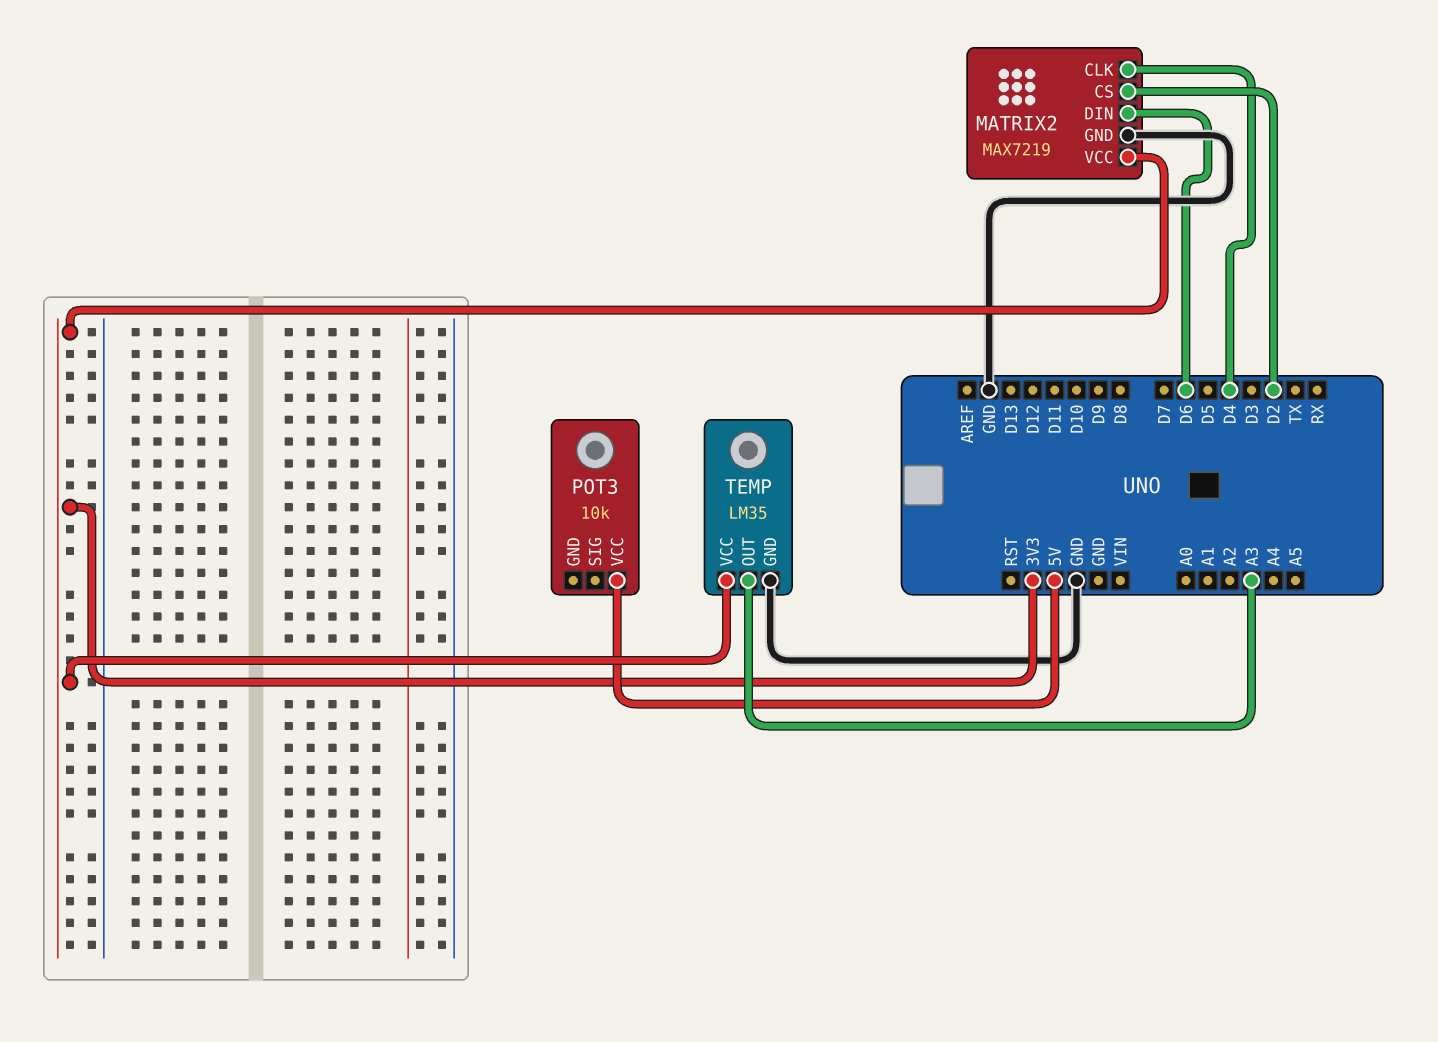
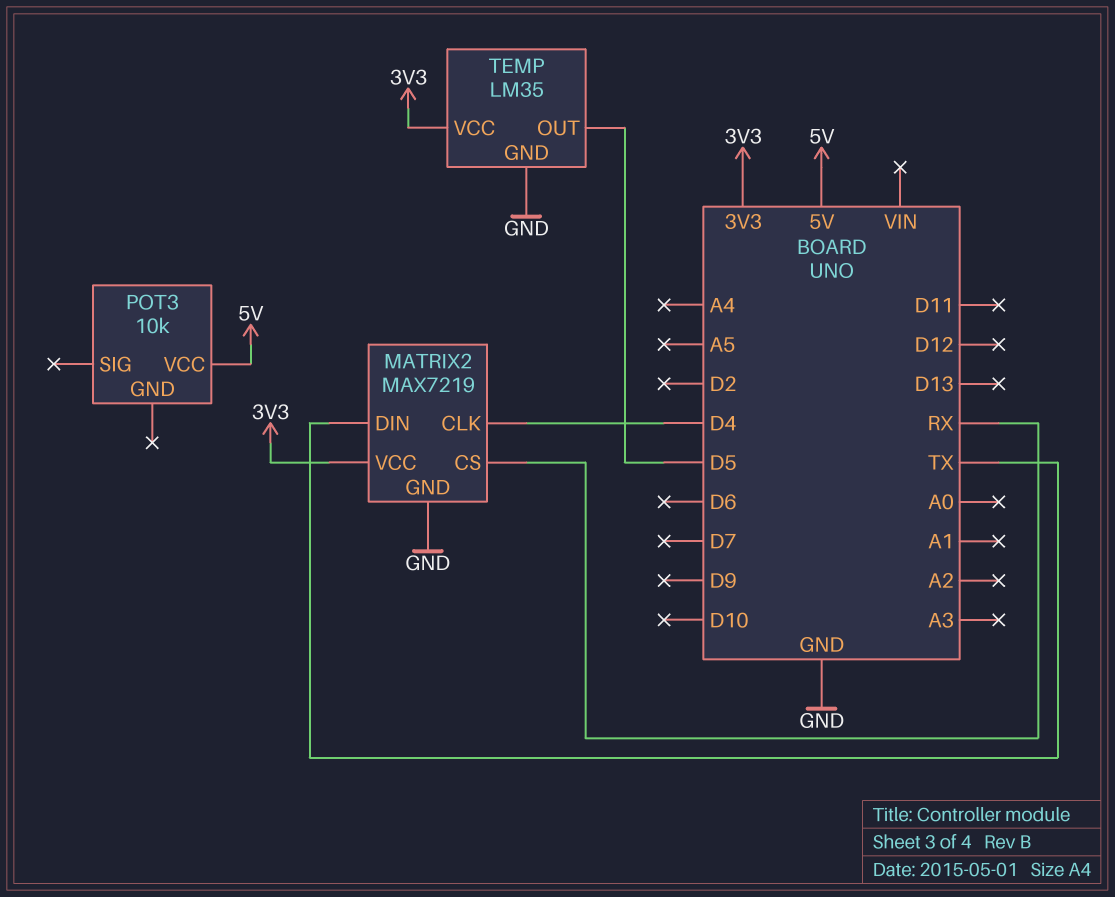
MATRIX2 pin CS: D2 -> RX
MATRIX2 pin DIN: D6 -> TX
TEMP pin OUT: A3 -> D5

